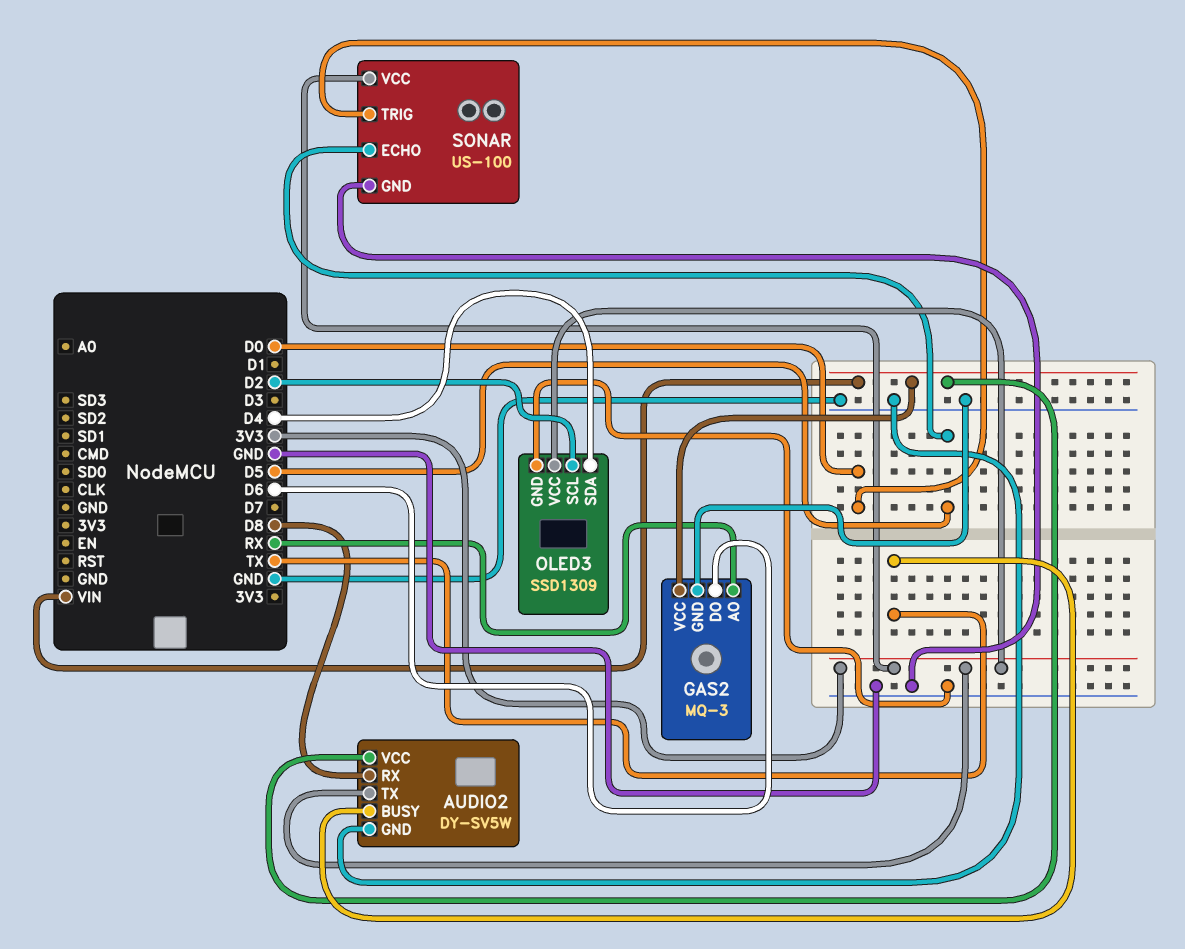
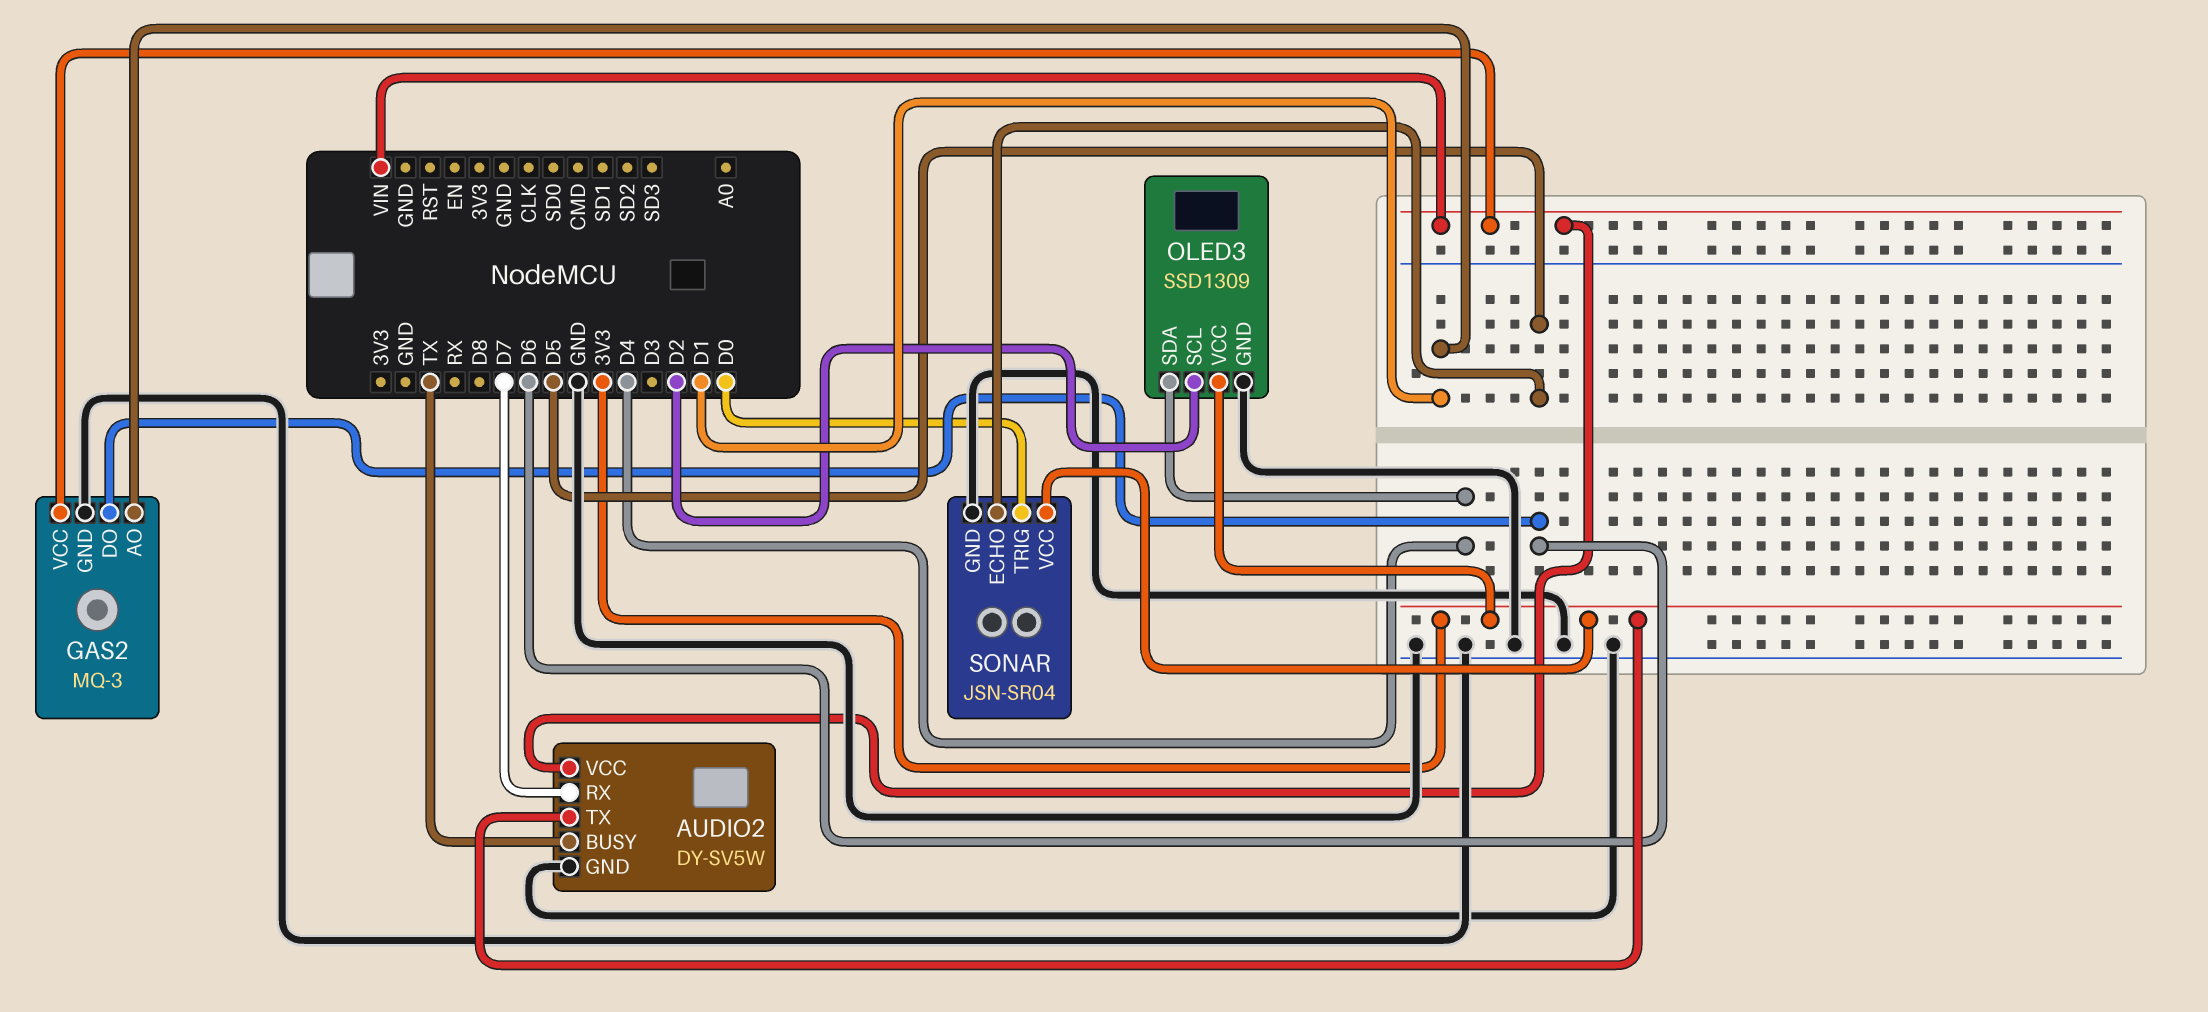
AUDIO2 pin RX: D8 -> D7
GAS2 pin AO: RX -> D1
SONAR: US-100 -> JSN-SR04

